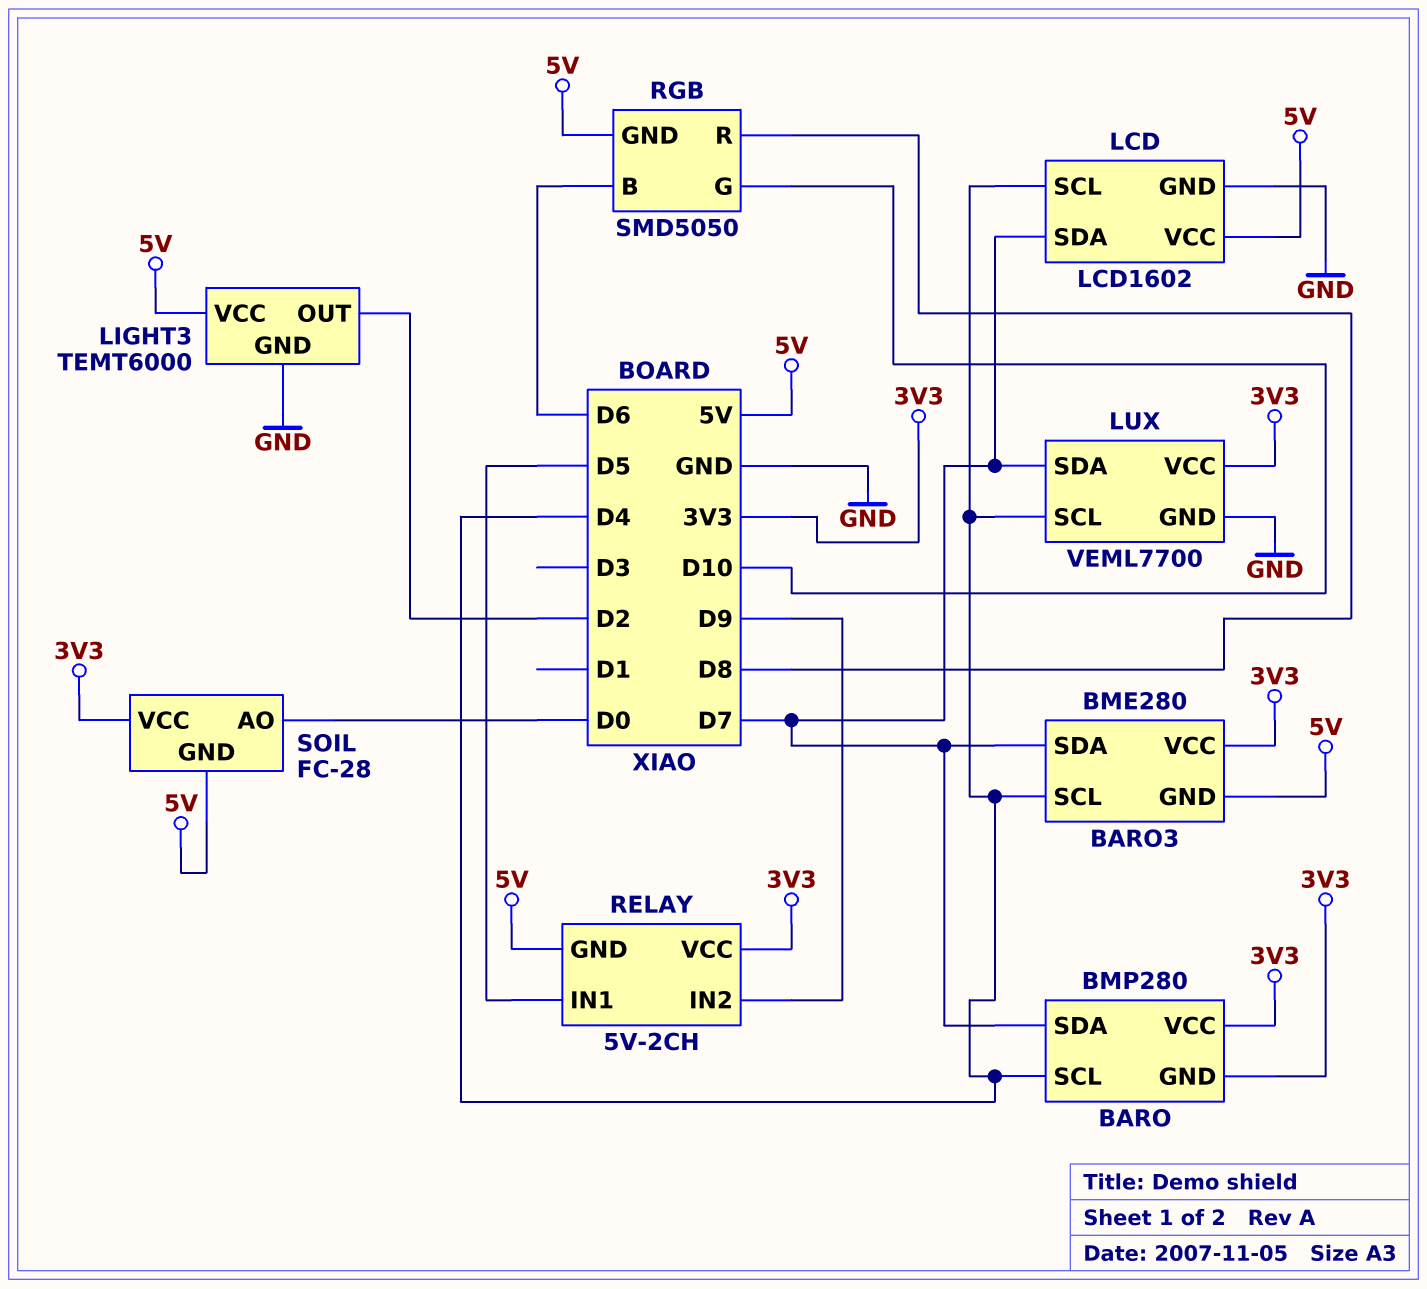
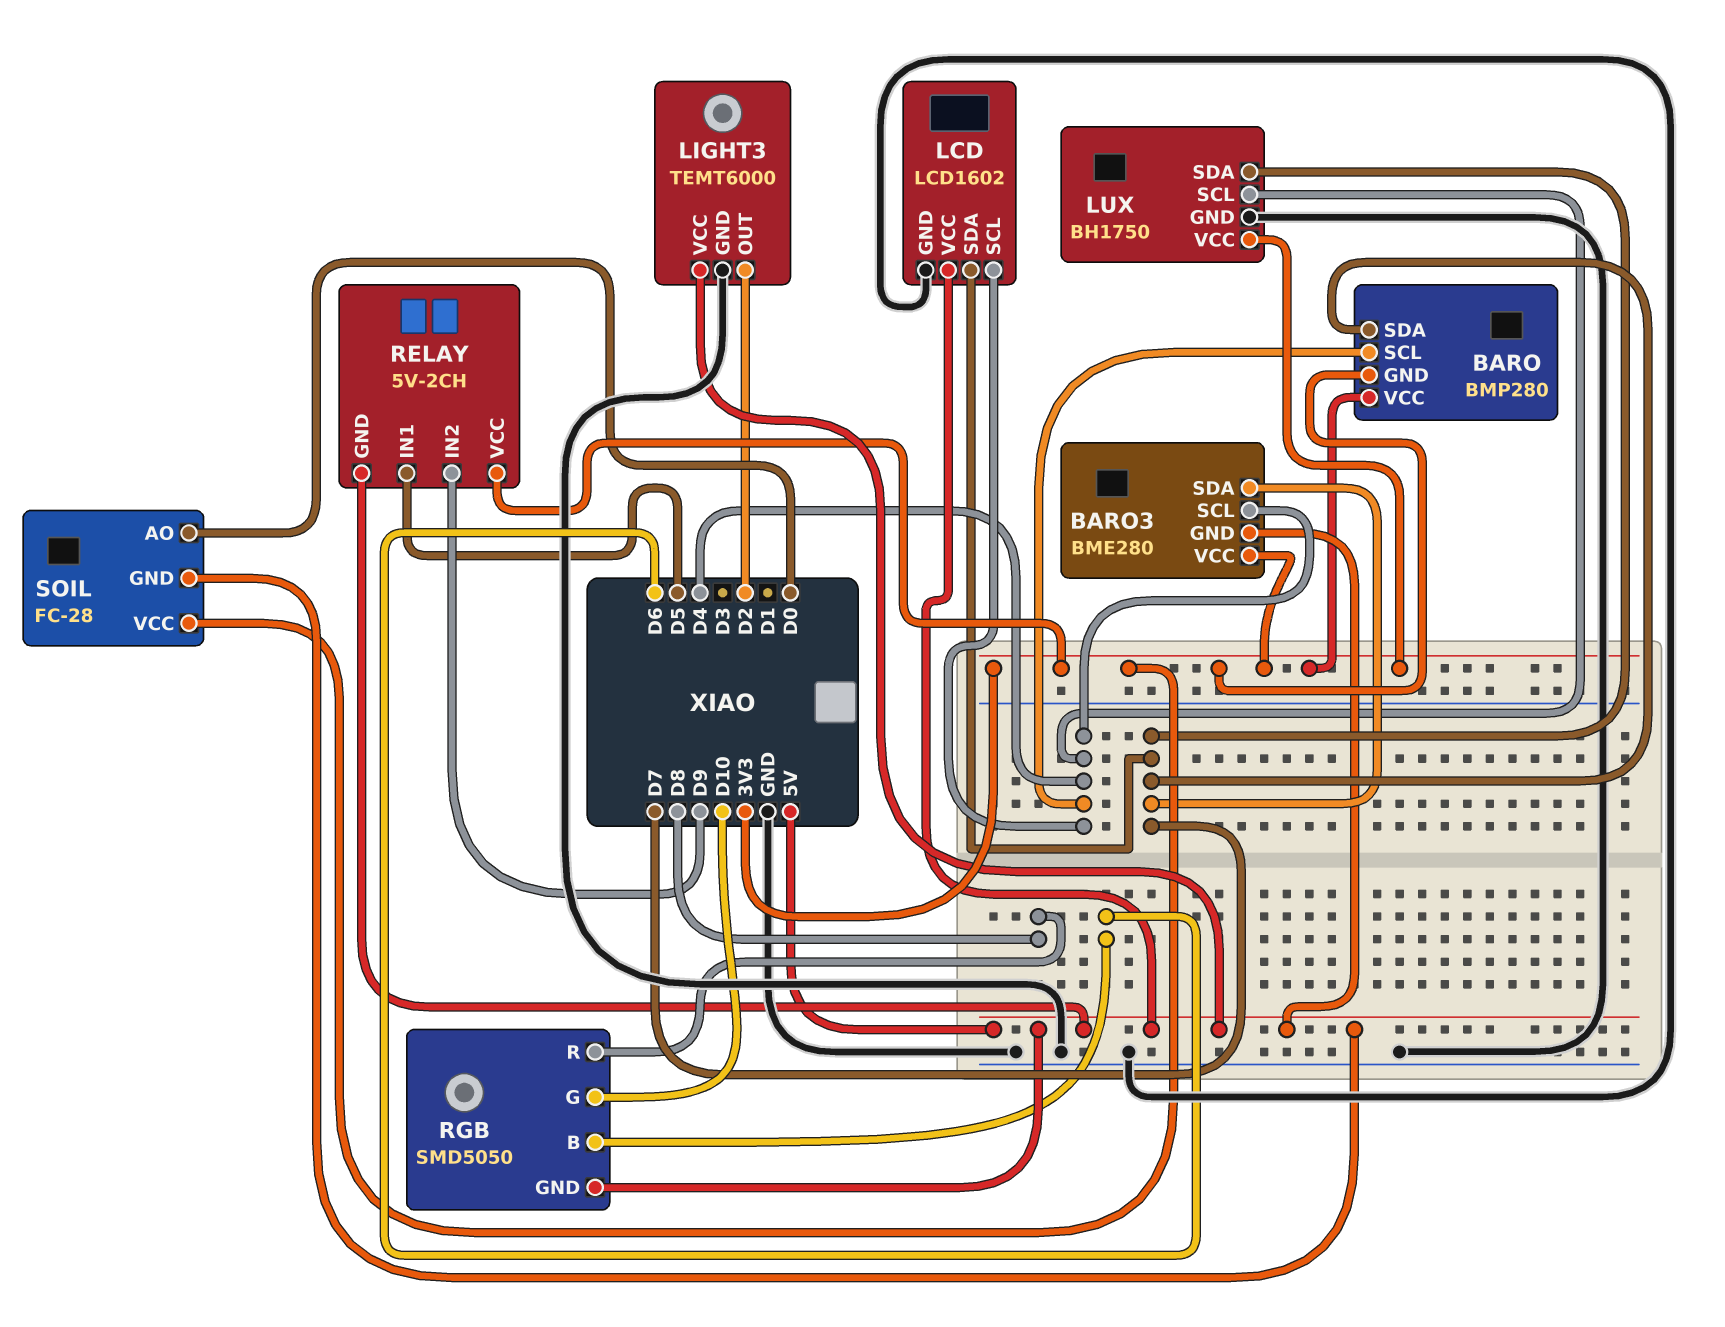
LUX: VEML7700 -> BH1750

